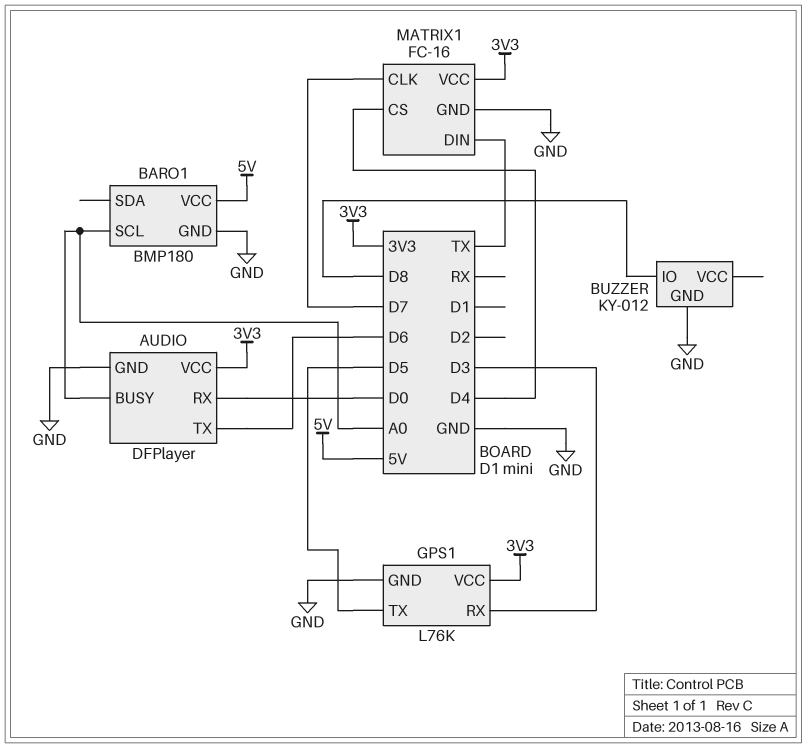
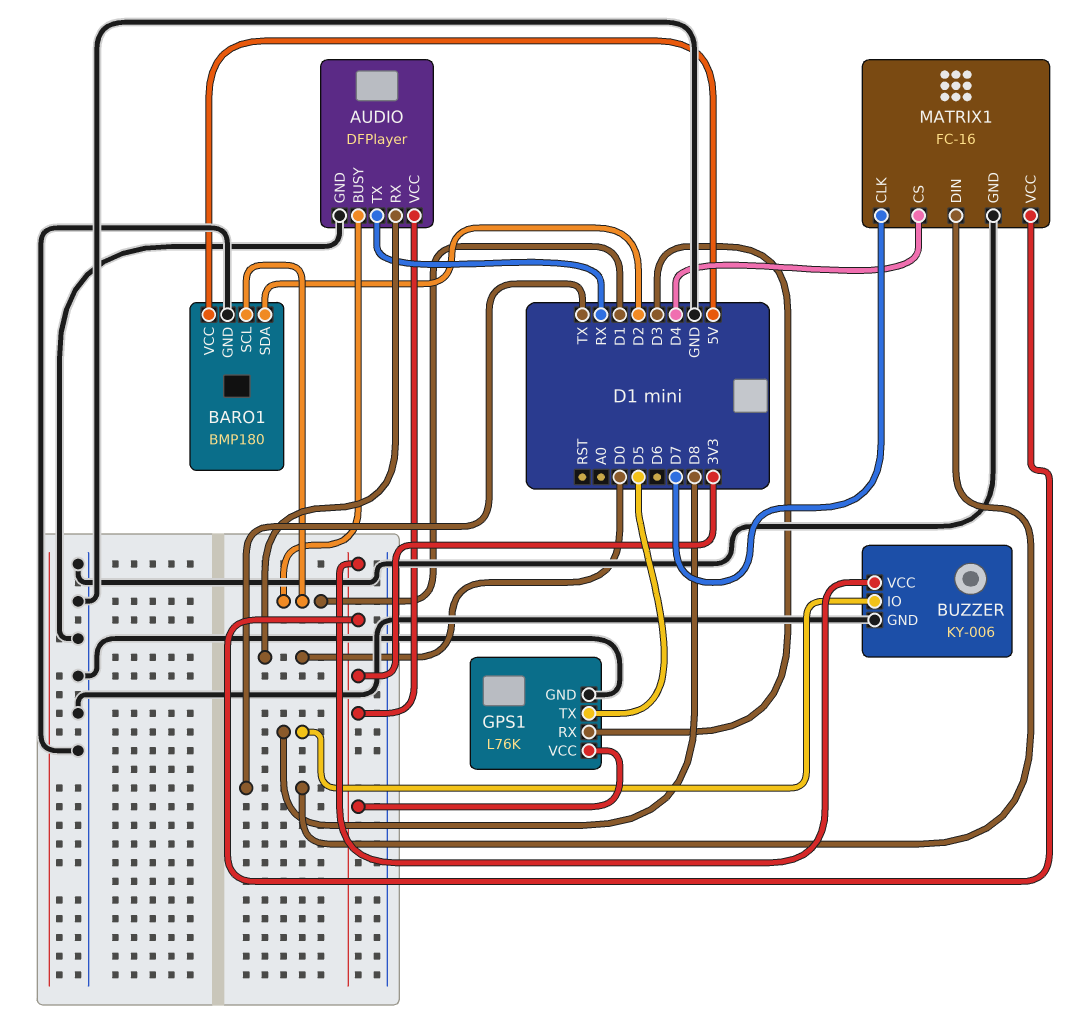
AUDIO pin BUSY: A0 -> D1
AUDIO pin TX: D6 -> RX
BARO1 pin SCL: A0 -> D1
BARO1 pin SDA: none -> D2
BUZZER: KY-012 -> KY-006
BUZZER pin VCC: none -> 3V3

